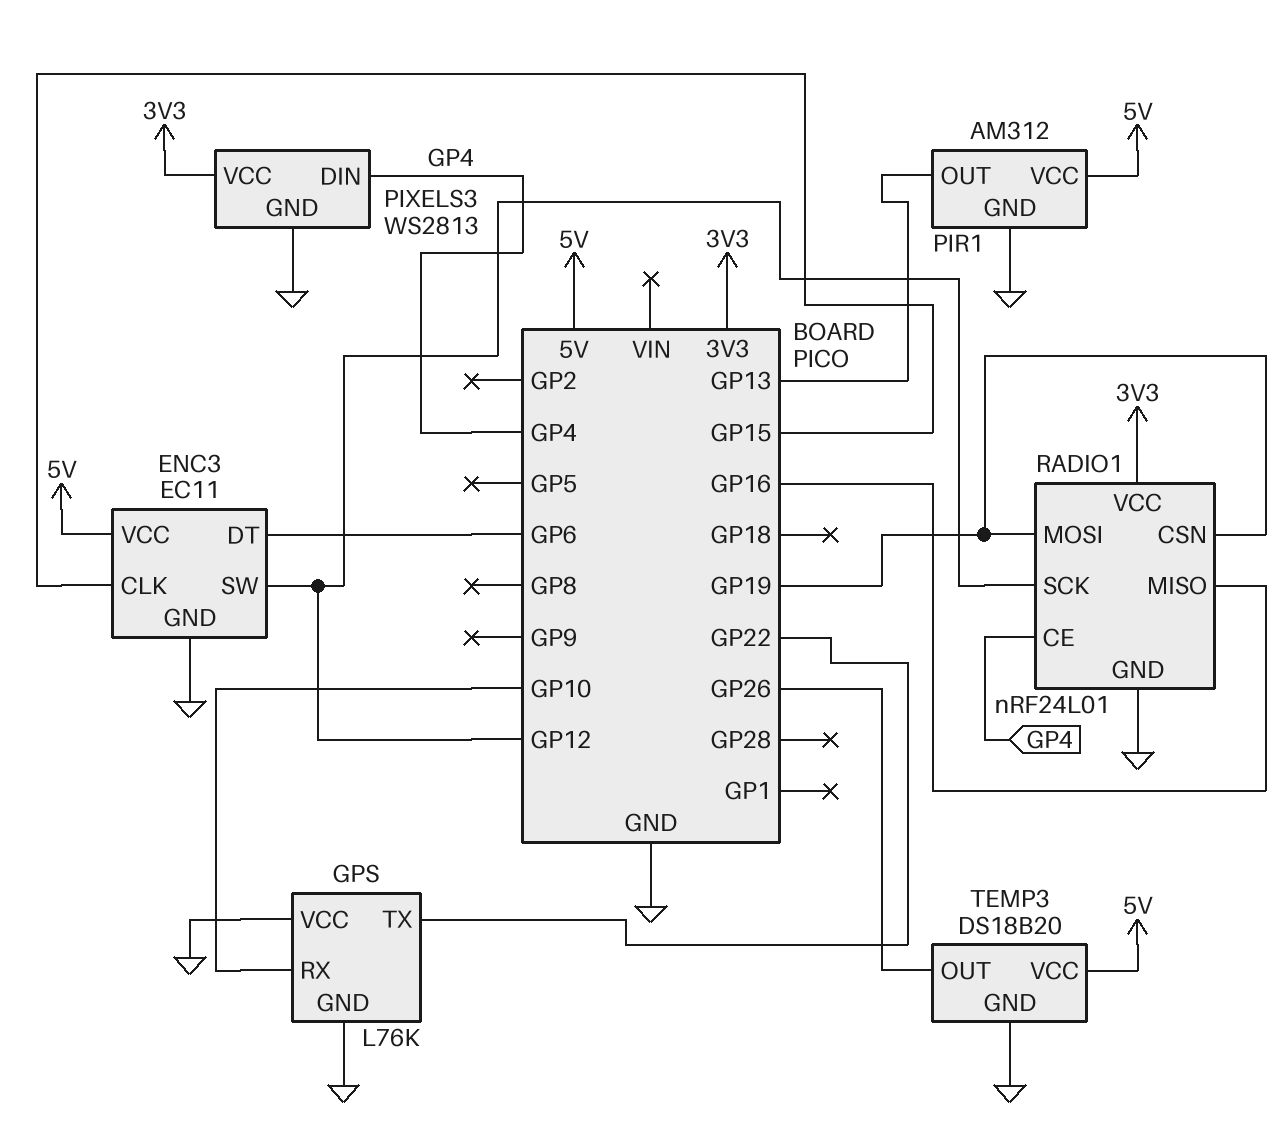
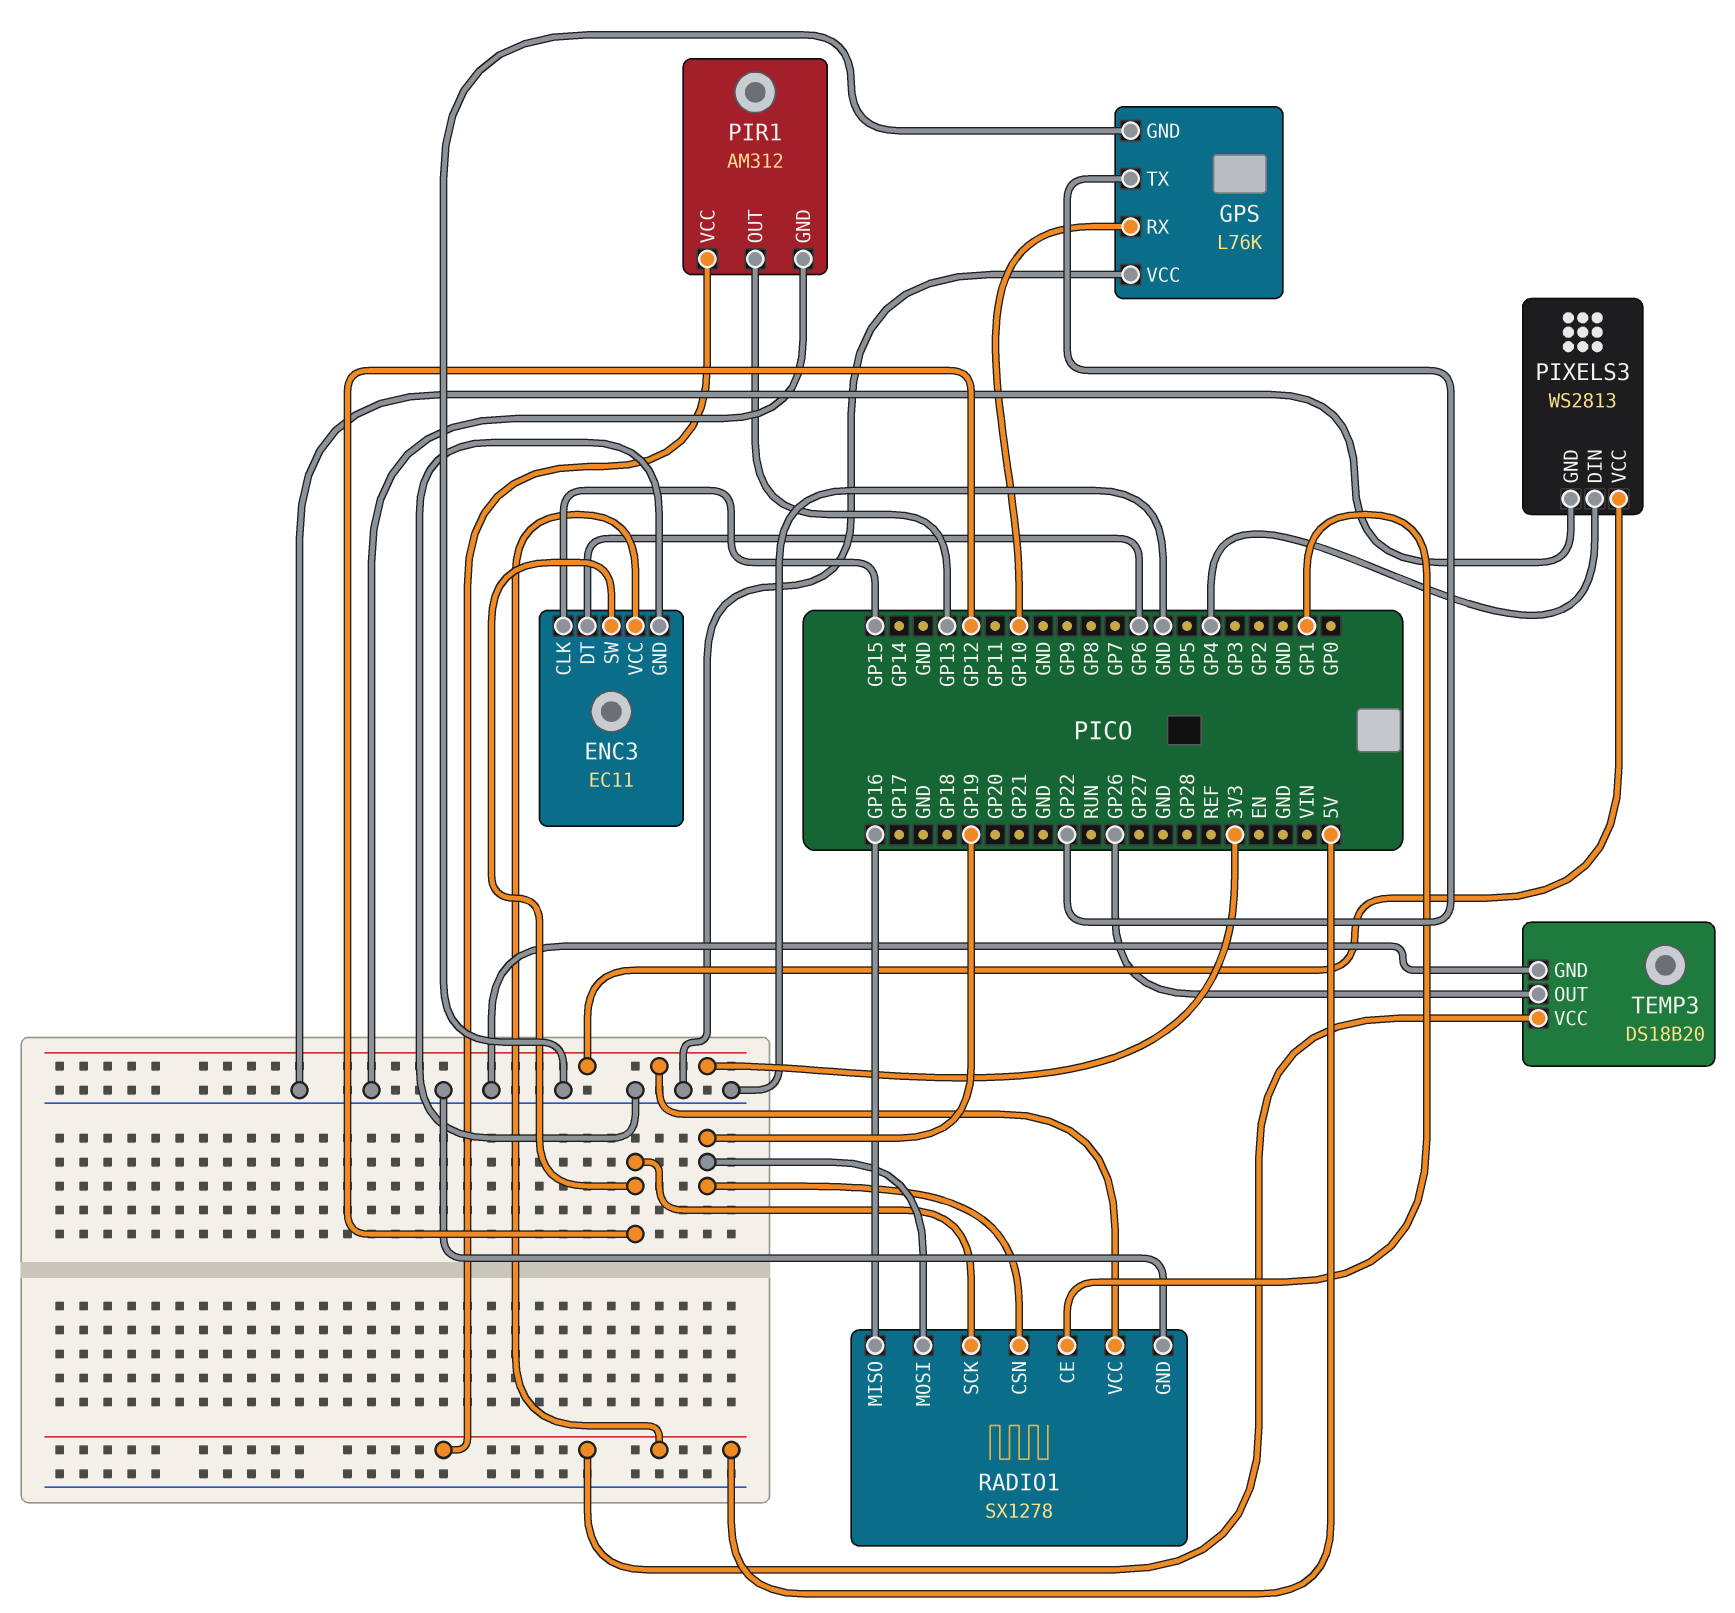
RADIO1: nRF24L01 -> SX1278
RADIO1 pin CE: GP4 -> GP1

